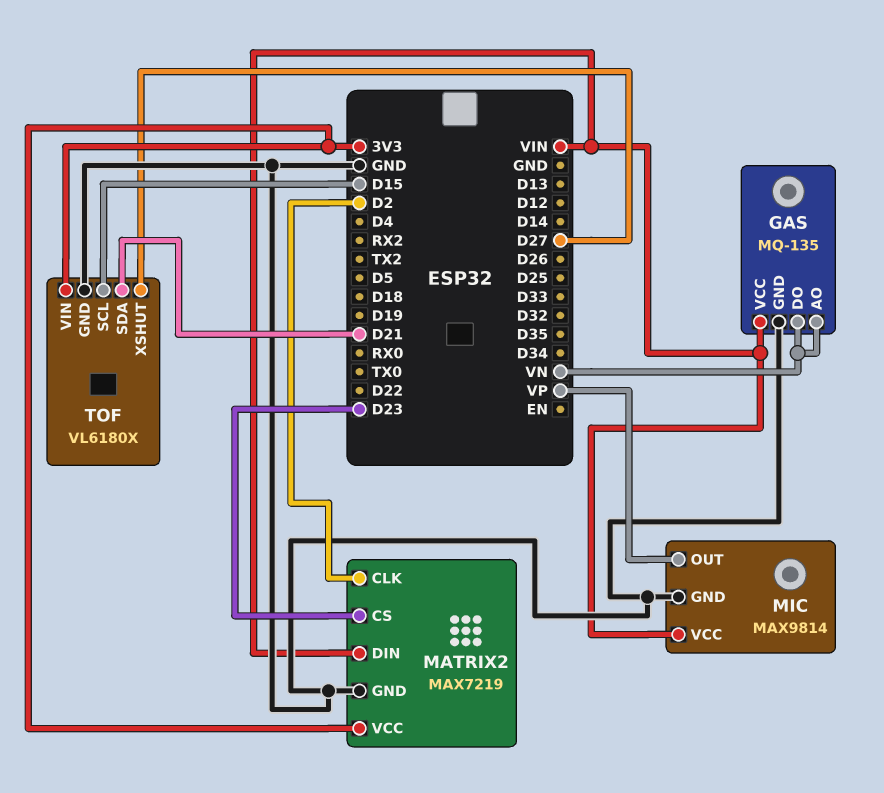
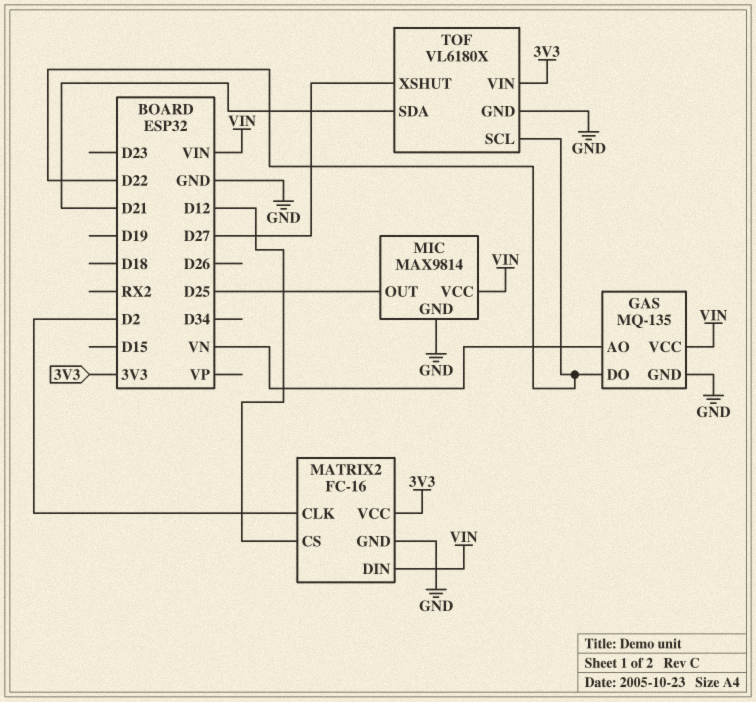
GAS pin DO: VN -> D22
MATRIX2: MAX7219 -> FC-16
MATRIX2 pin CS: D23 -> D12
MIC pin OUT: VP -> D25
TOF pin SCL: D15 -> D22

